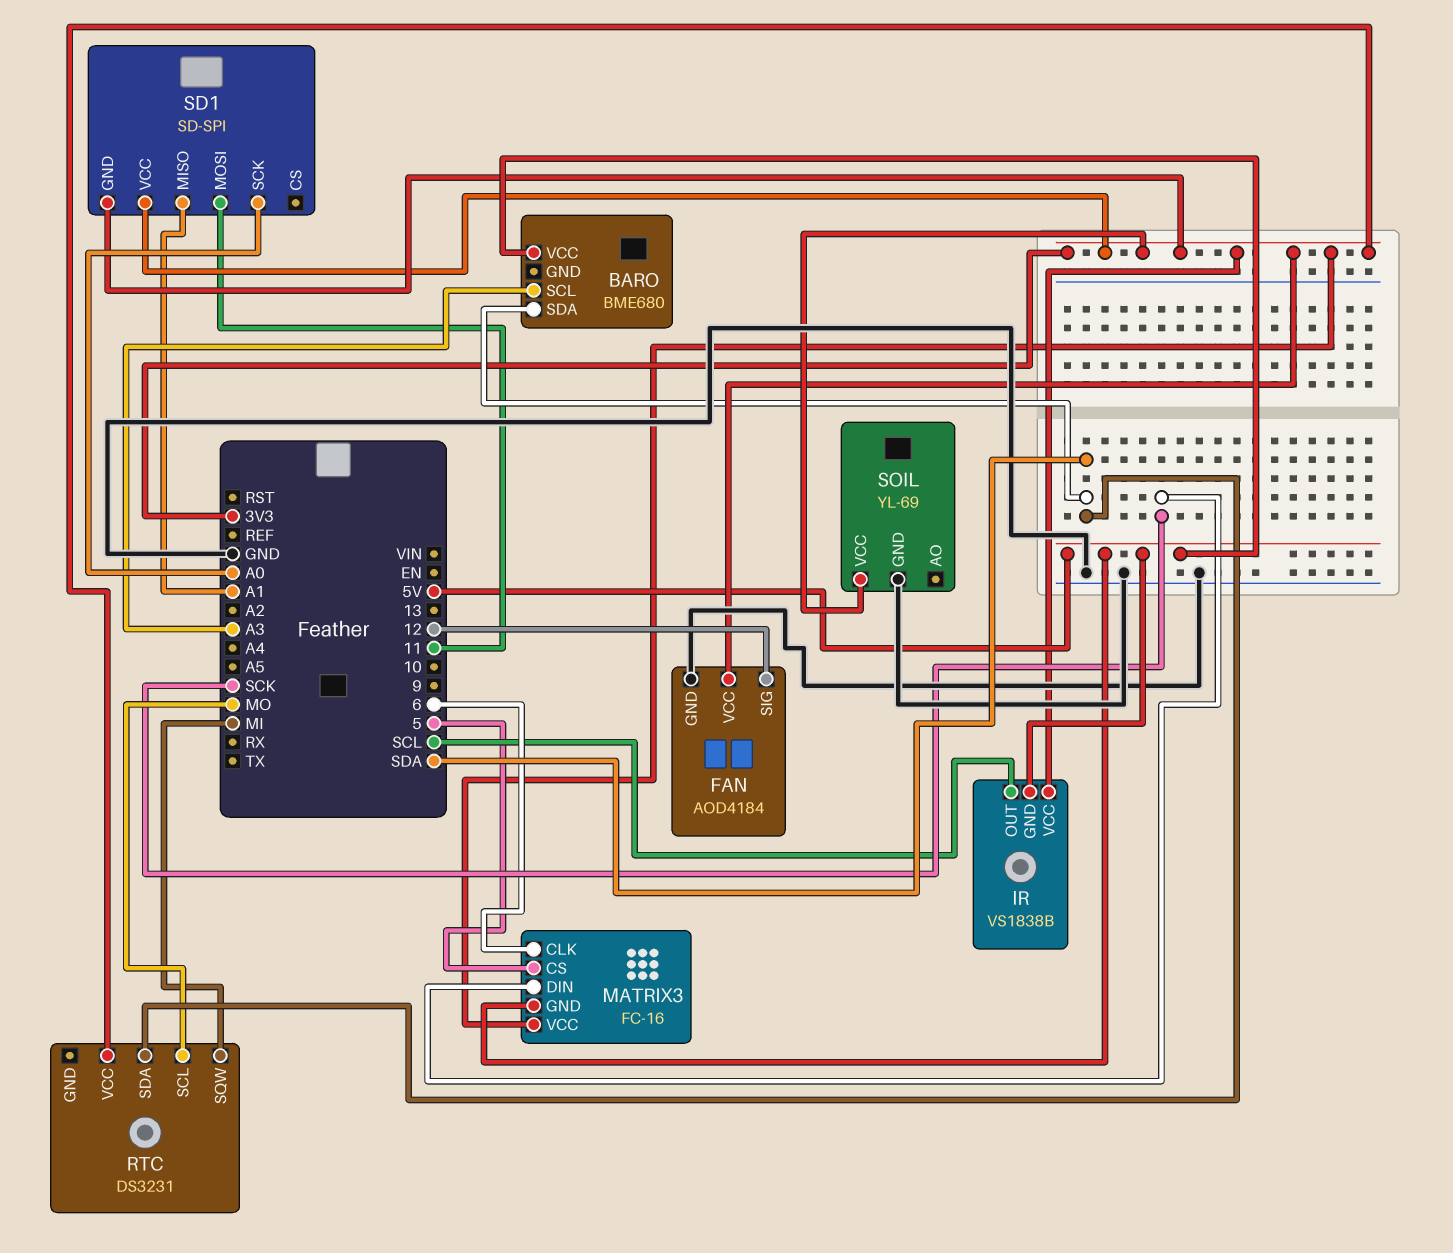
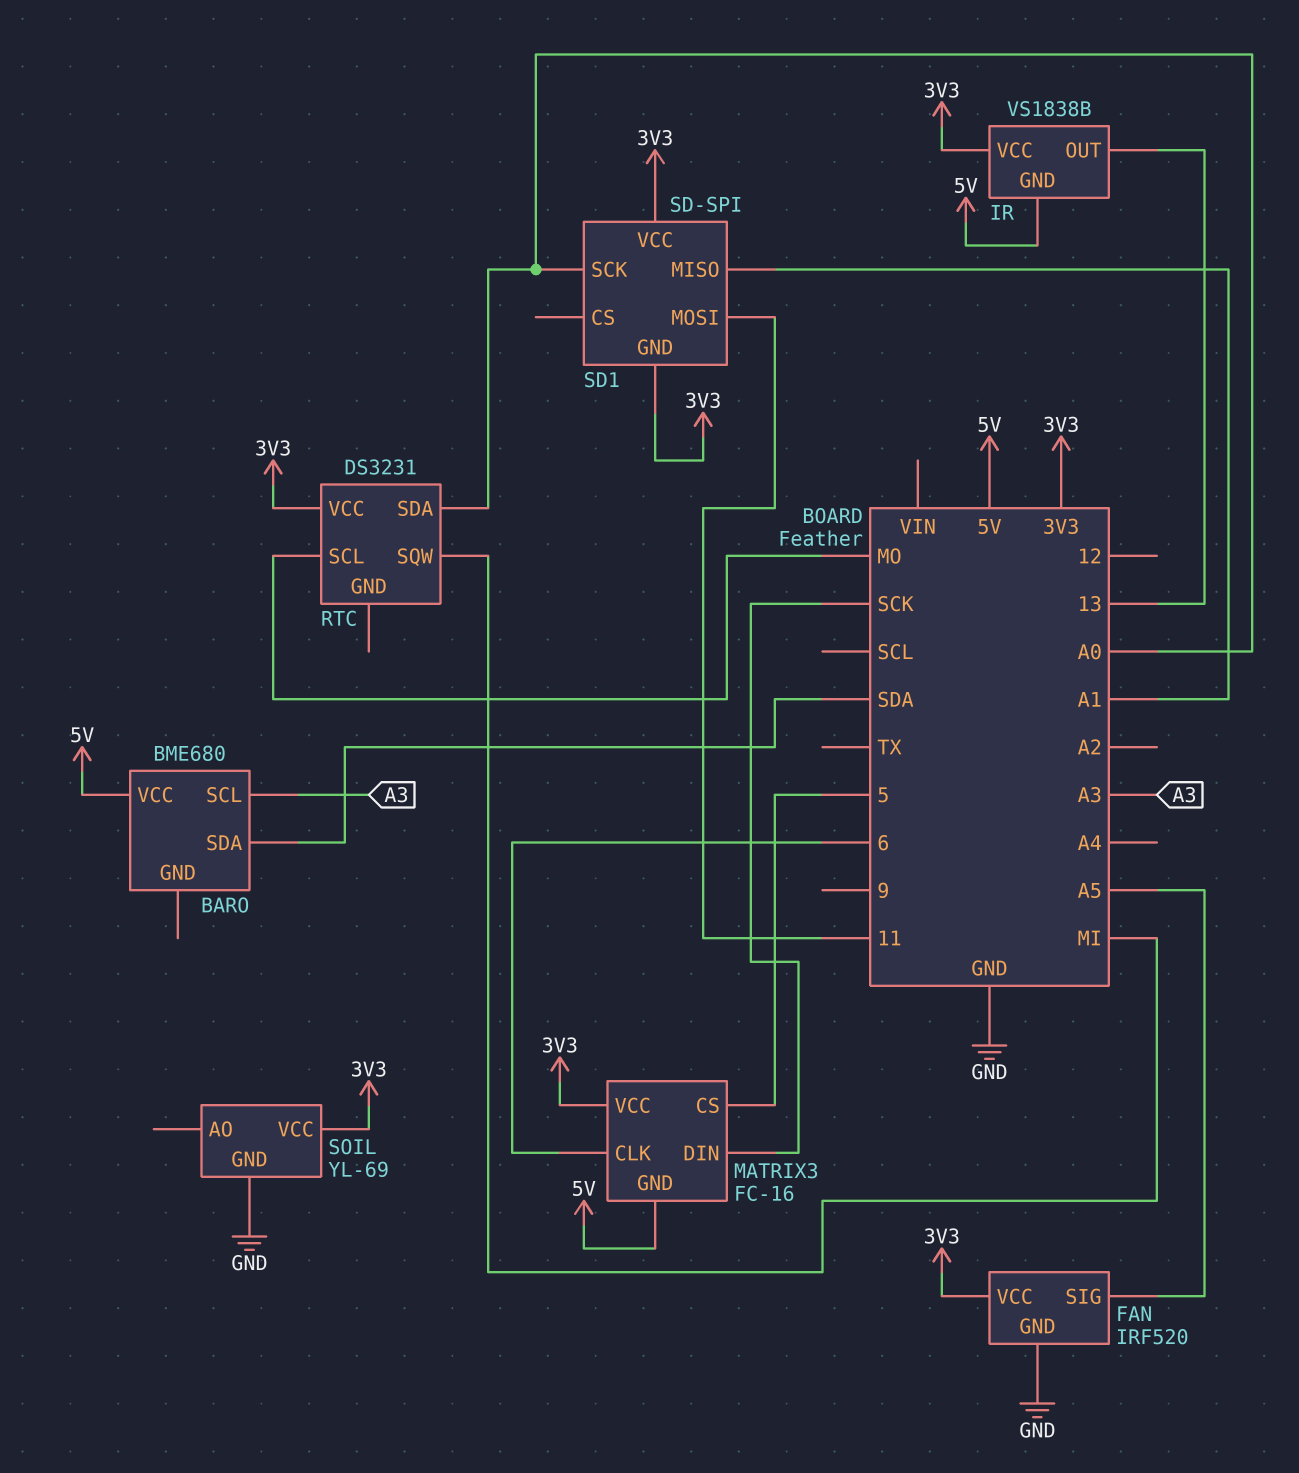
FAN: AOD4184 -> IRF520
FAN pin SIG: 12 -> A5
IR pin OUT: SCL -> 13
RTC pin SDA: SDA -> A0

